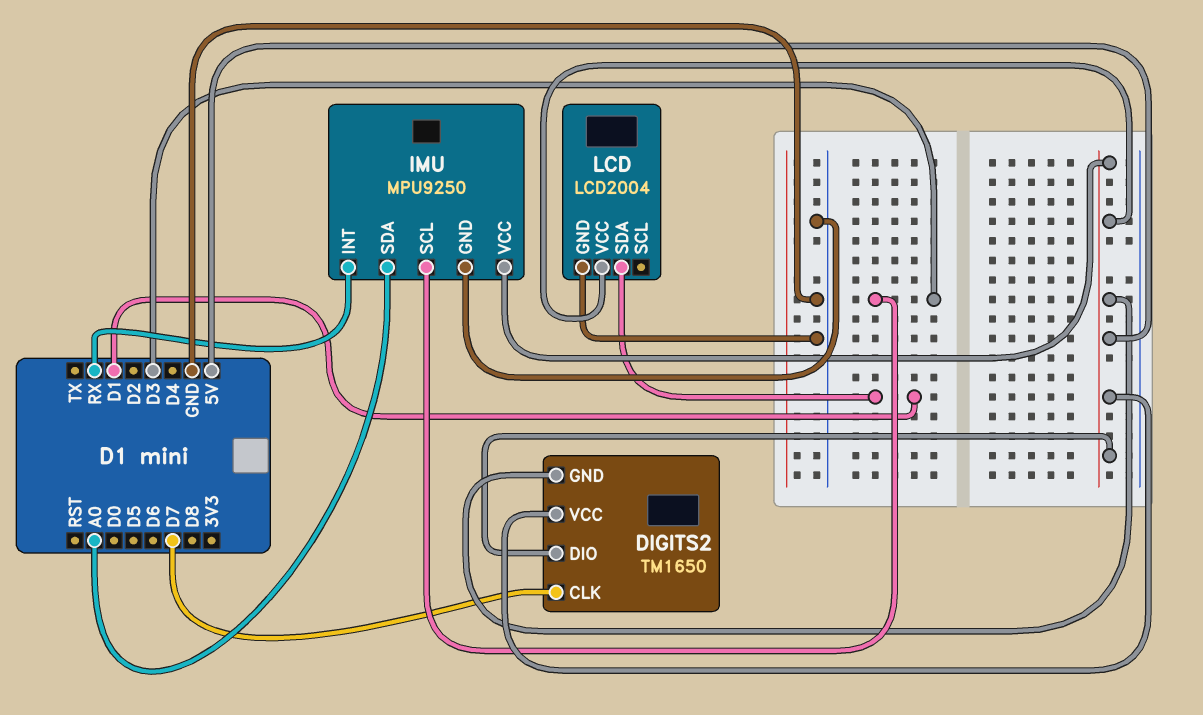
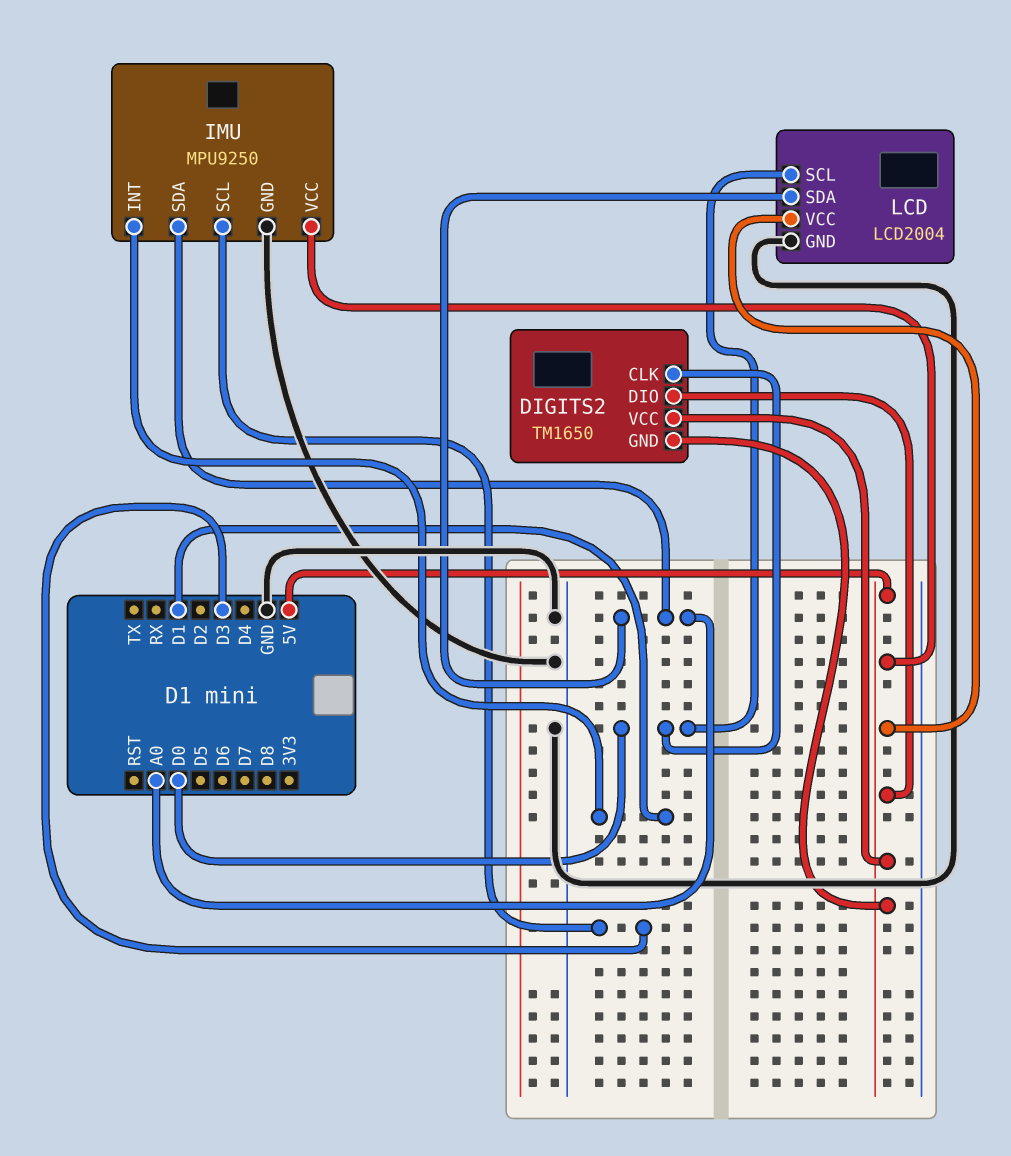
DIGITS2 pin CLK: D7 -> D0
IMU pin INT: RX -> D1
LCD pin SCL: none -> D0
LCD pin SDA: D1 -> A0

